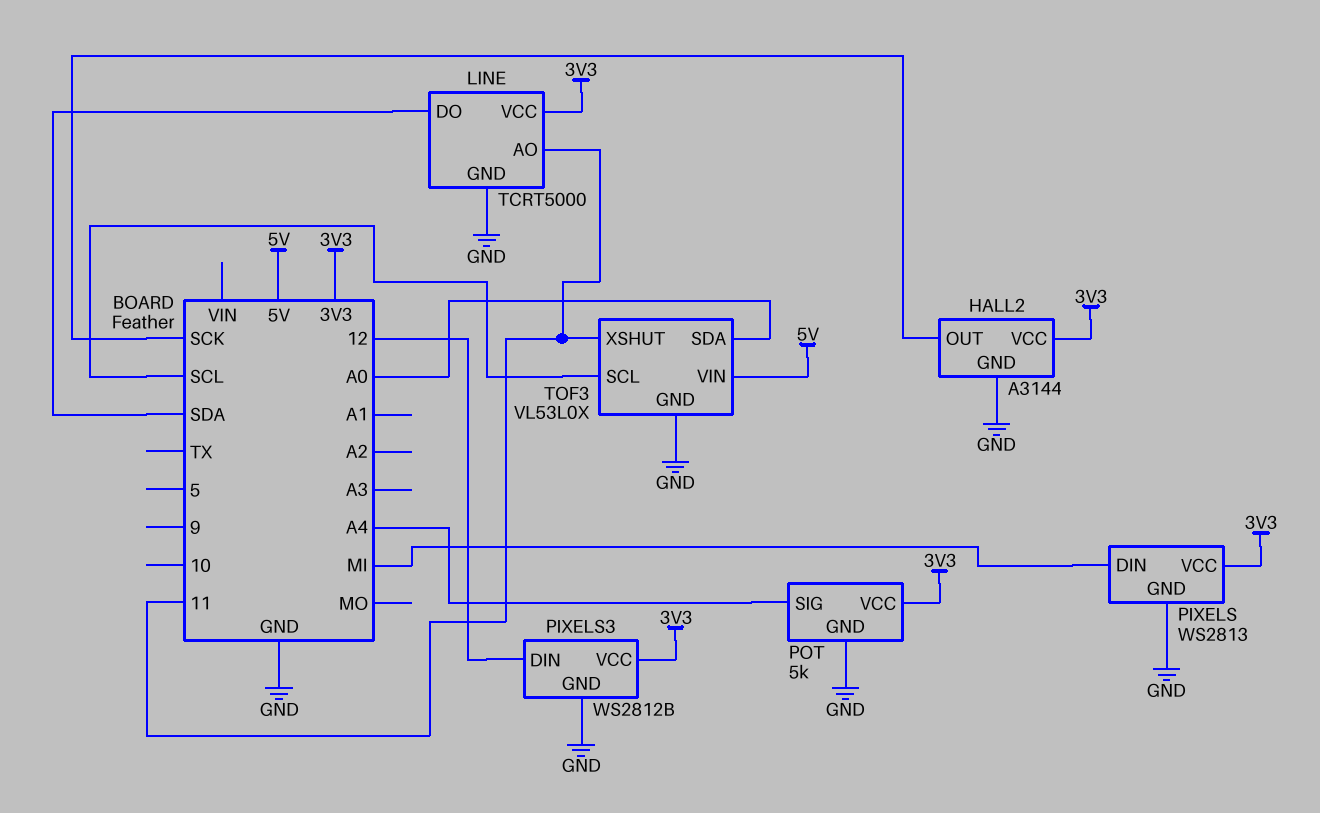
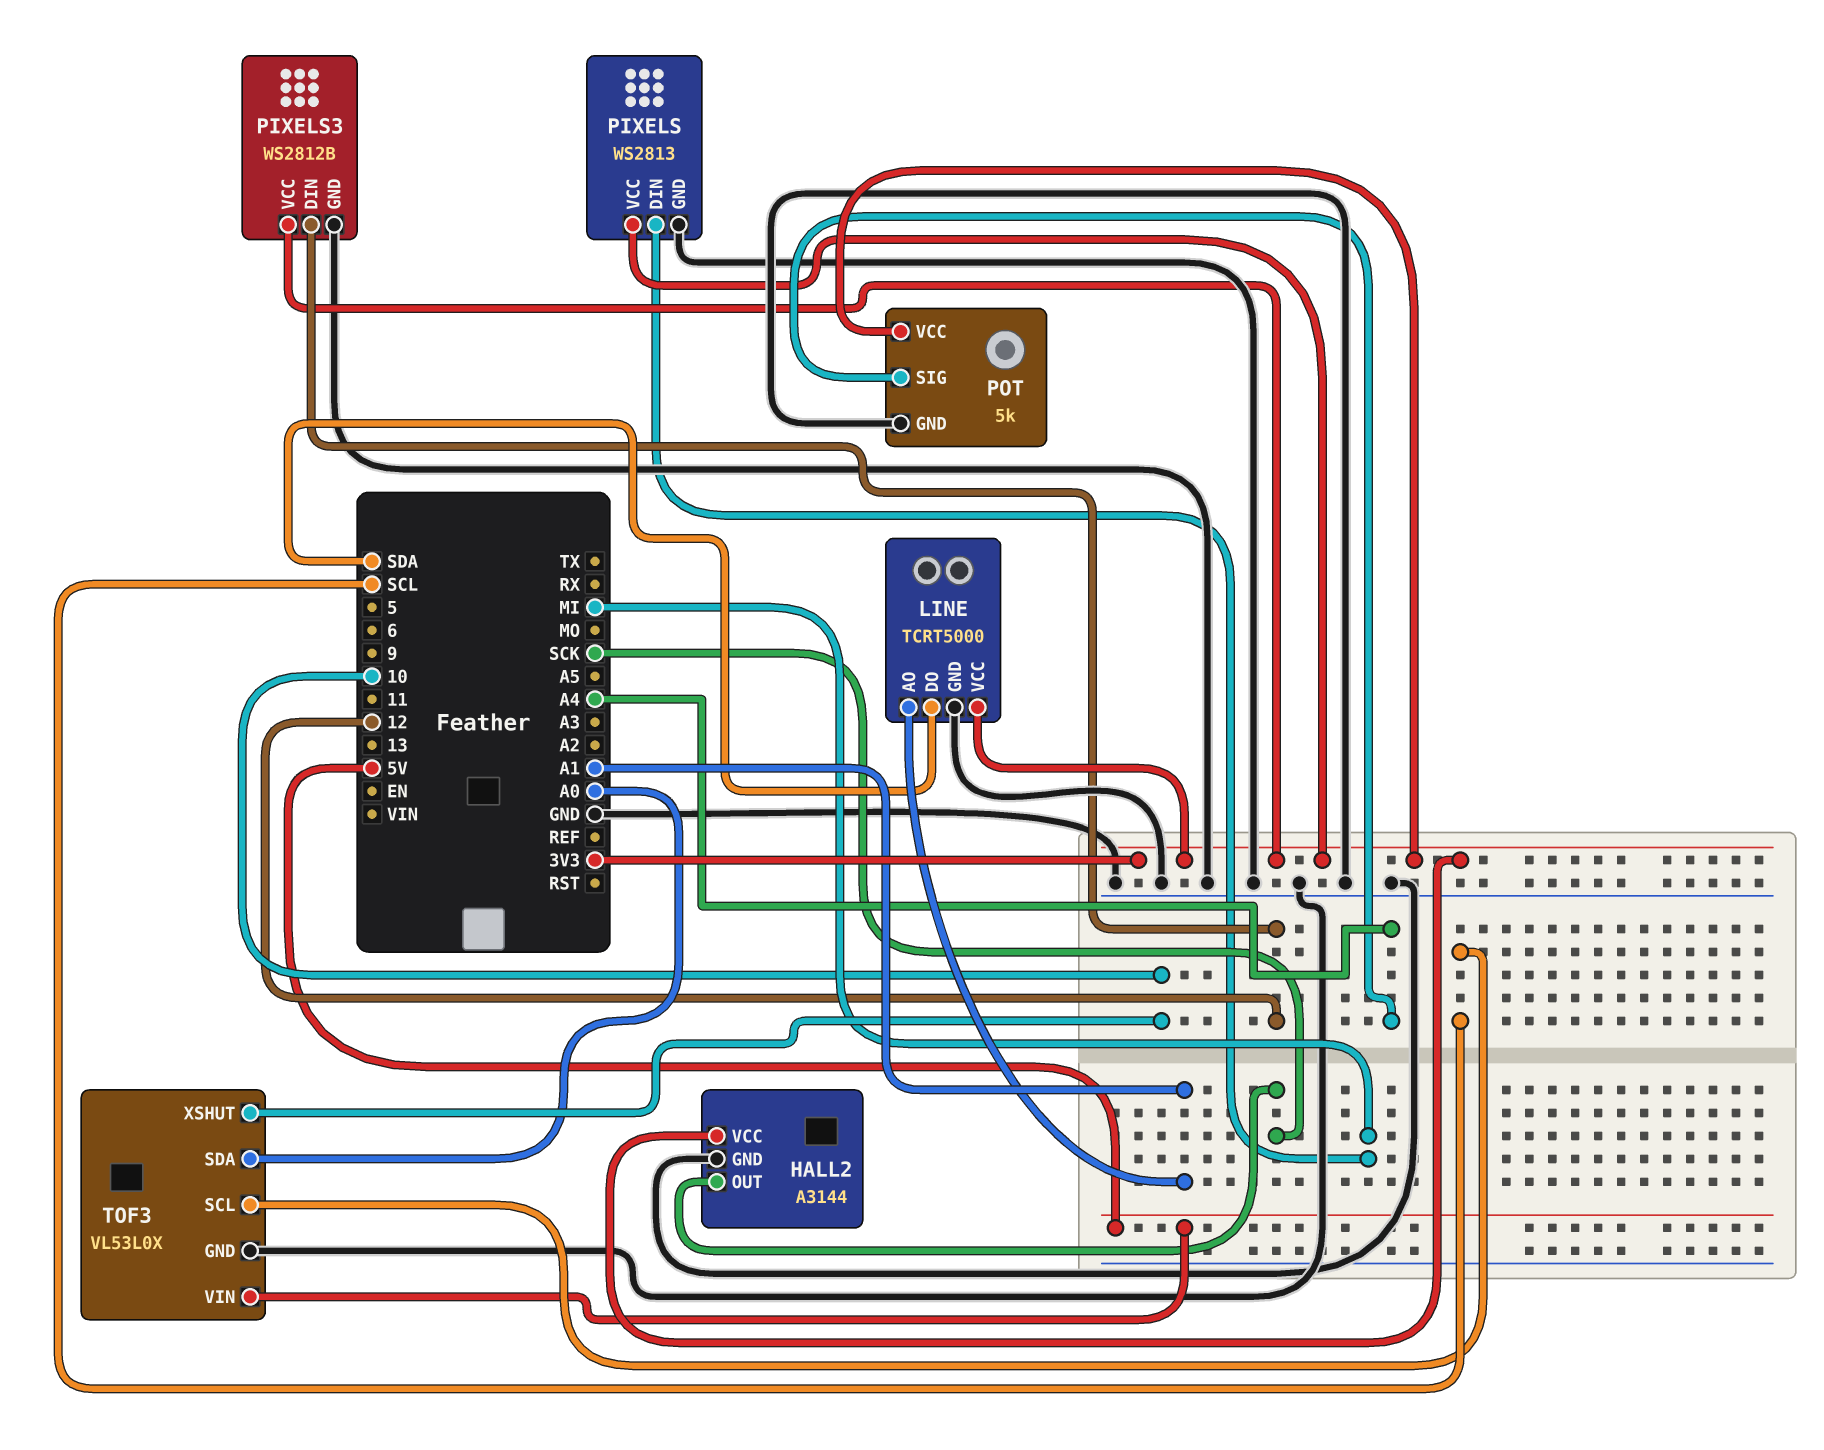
LINE pin AO: 11 -> A1
TOF3 pin XSHUT: 11 -> 10

